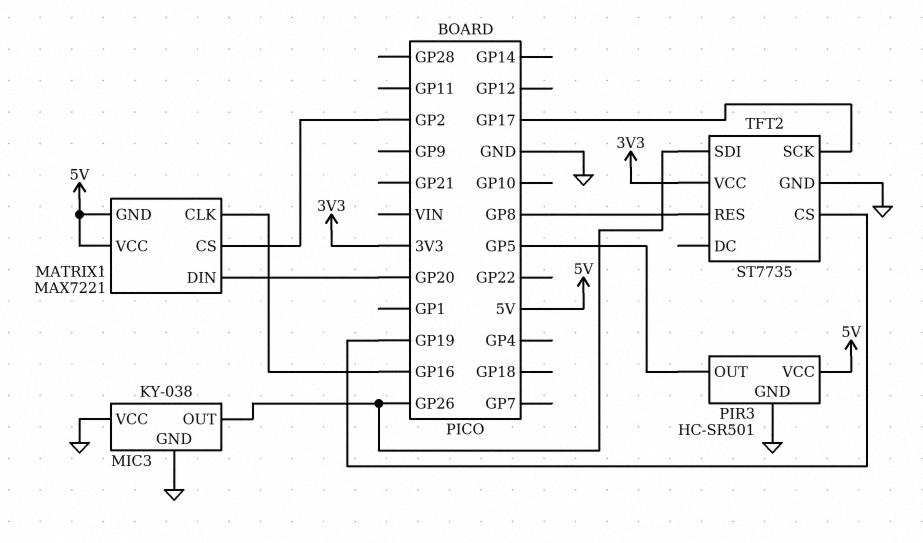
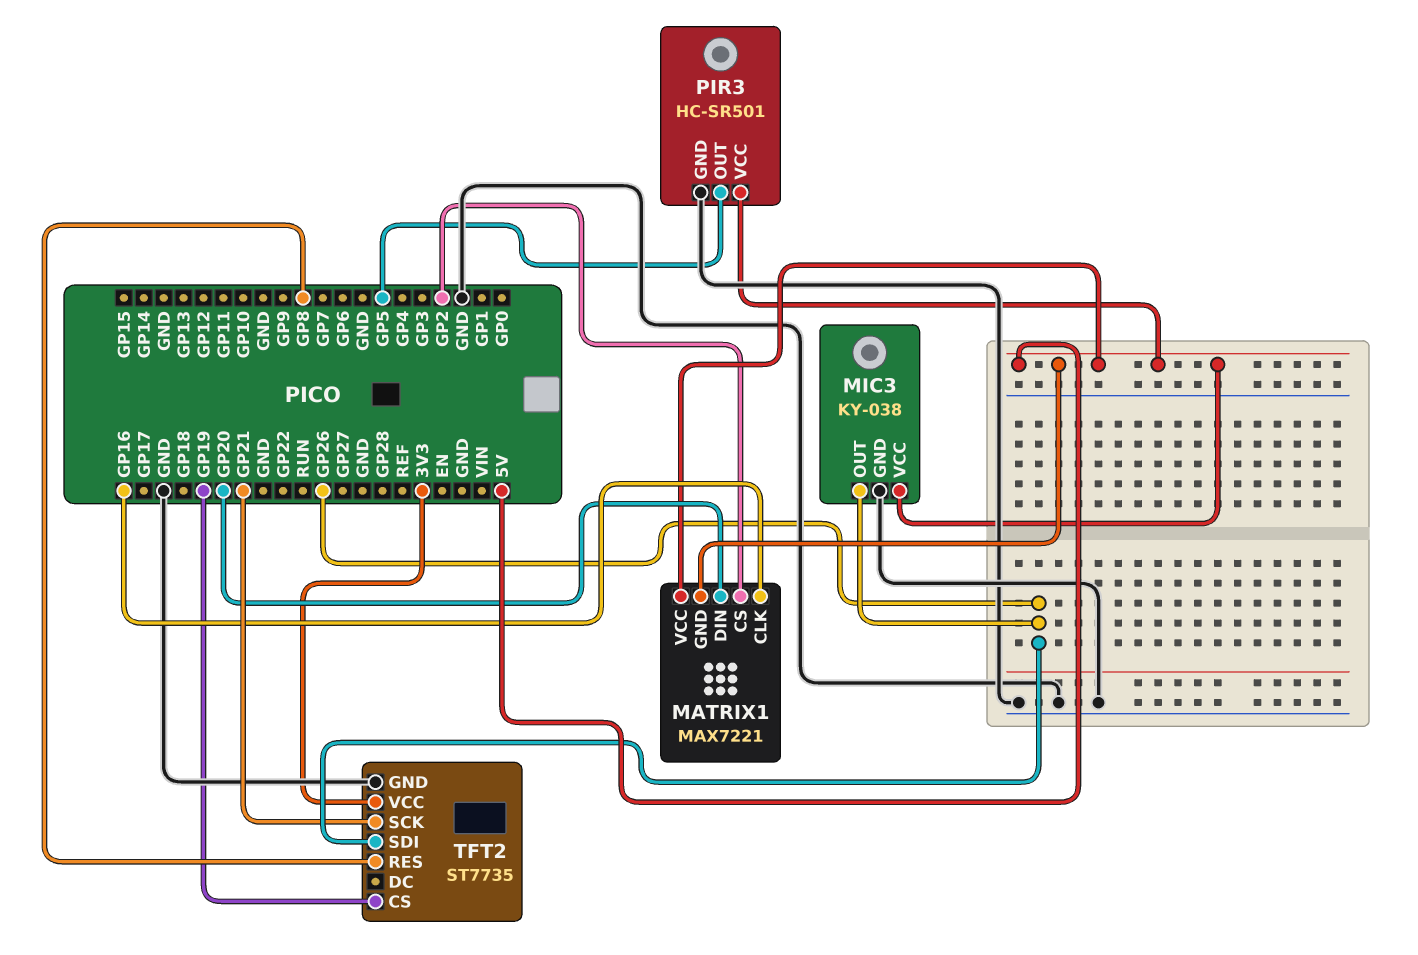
MIC3 pin VCC: GND -> 5V
TFT2 pin SCK: GP17 -> GP21

